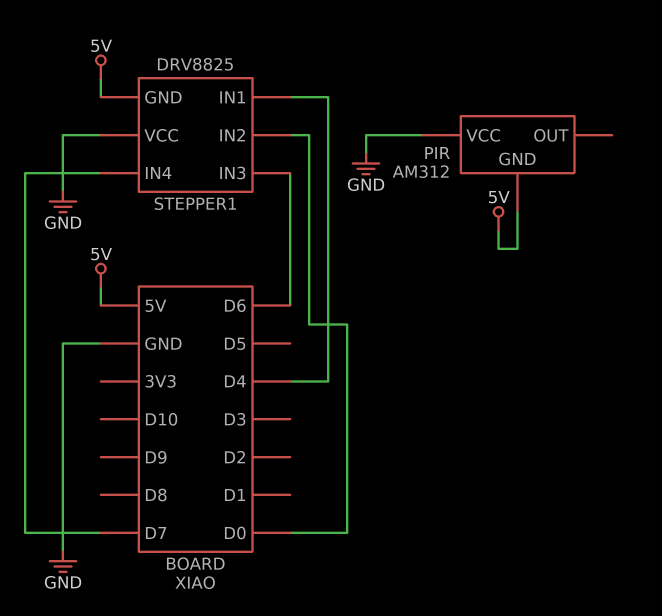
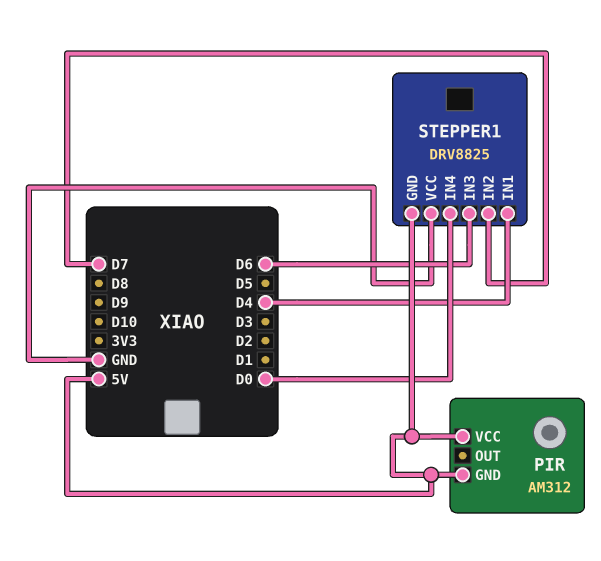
PIR pin VCC: GND -> 5V
STEPPER1 pin IN2: D0 -> D7
STEPPER1 pin IN4: D7 -> D0

